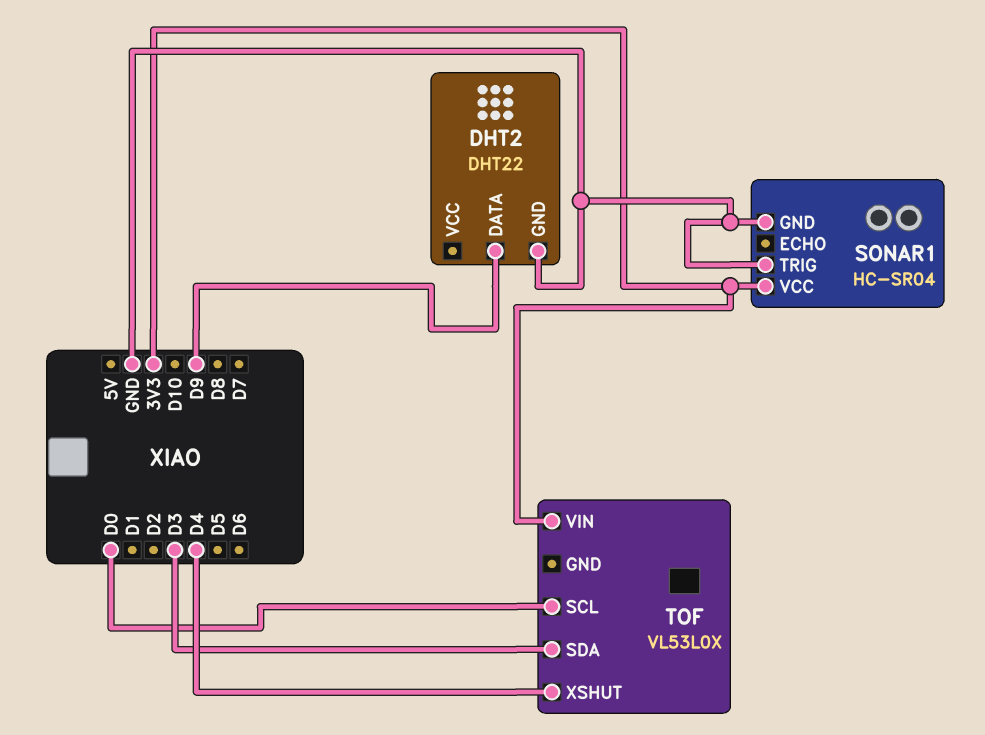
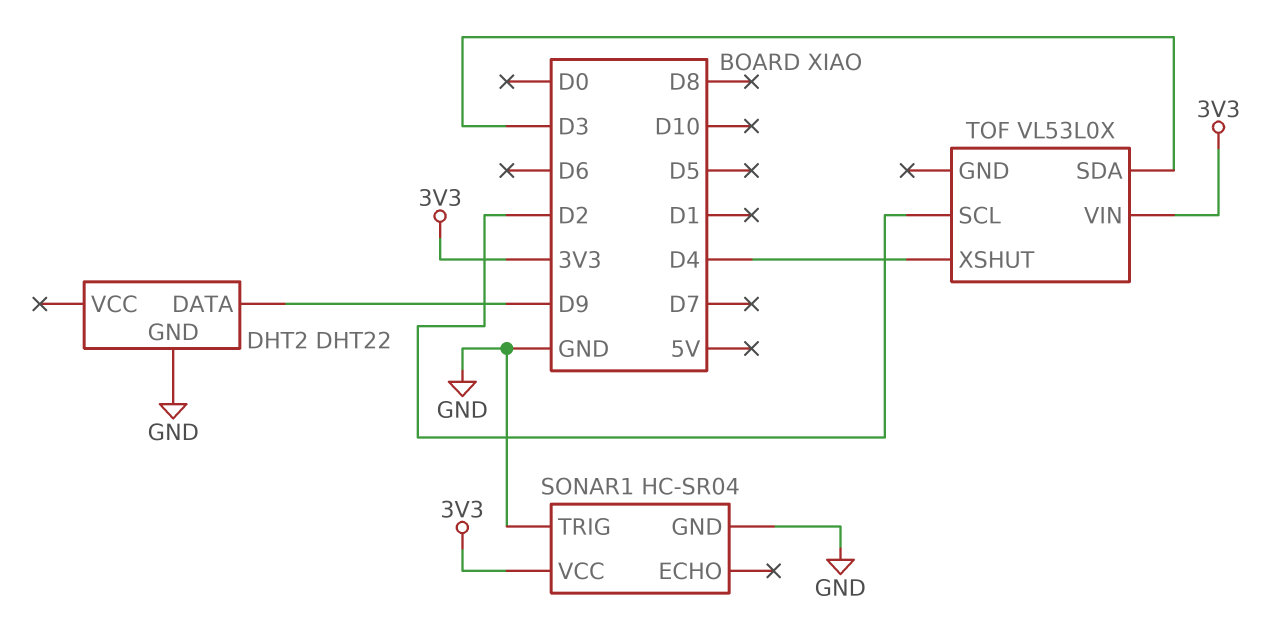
TOF pin SCL: D0 -> D2

